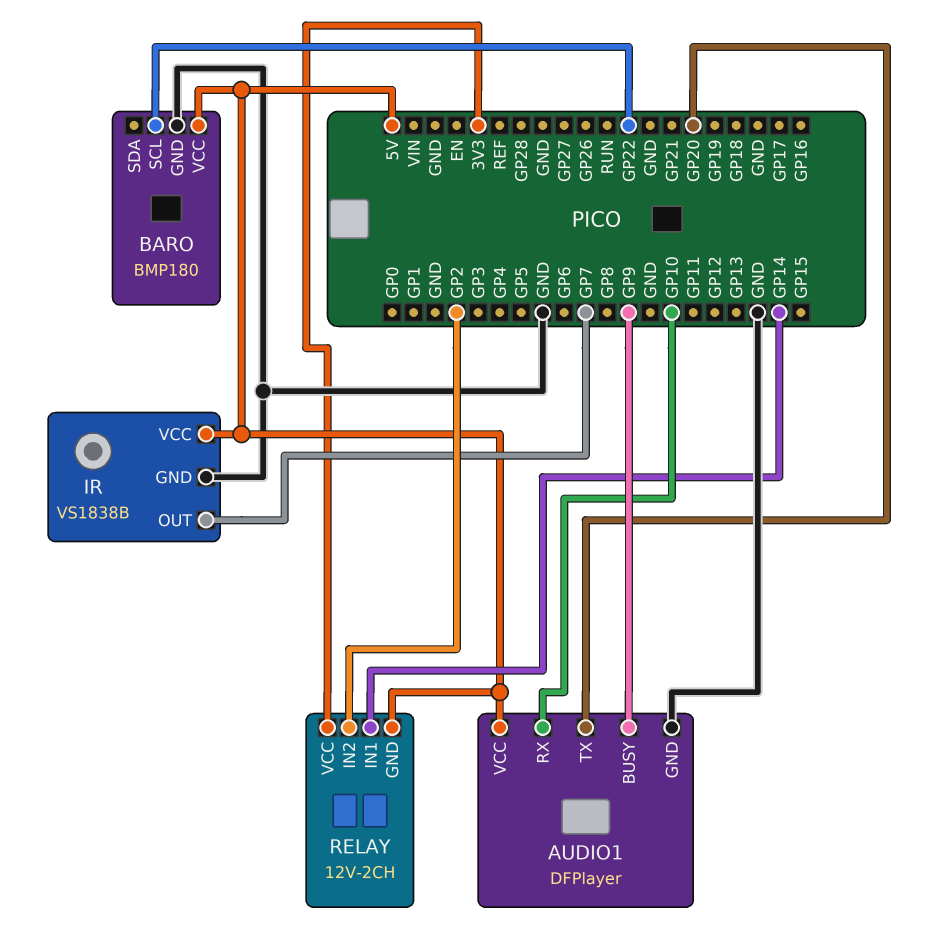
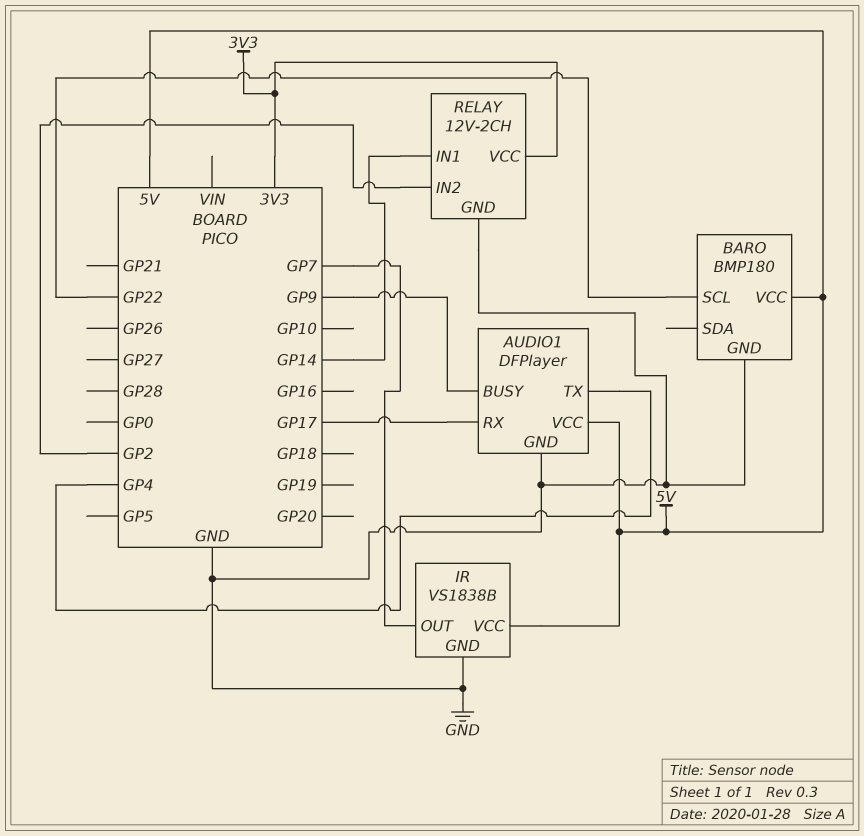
AUDIO1 pin RX: GP10 -> GP17
AUDIO1 pin TX: GP20 -> GP4
RELAY pin GND: 5V -> GND

